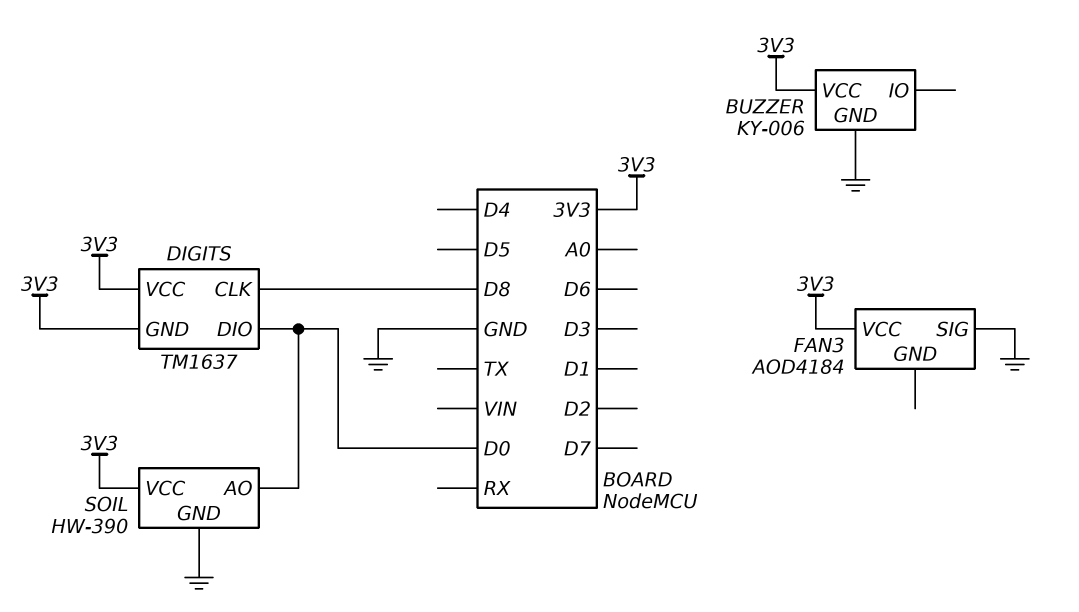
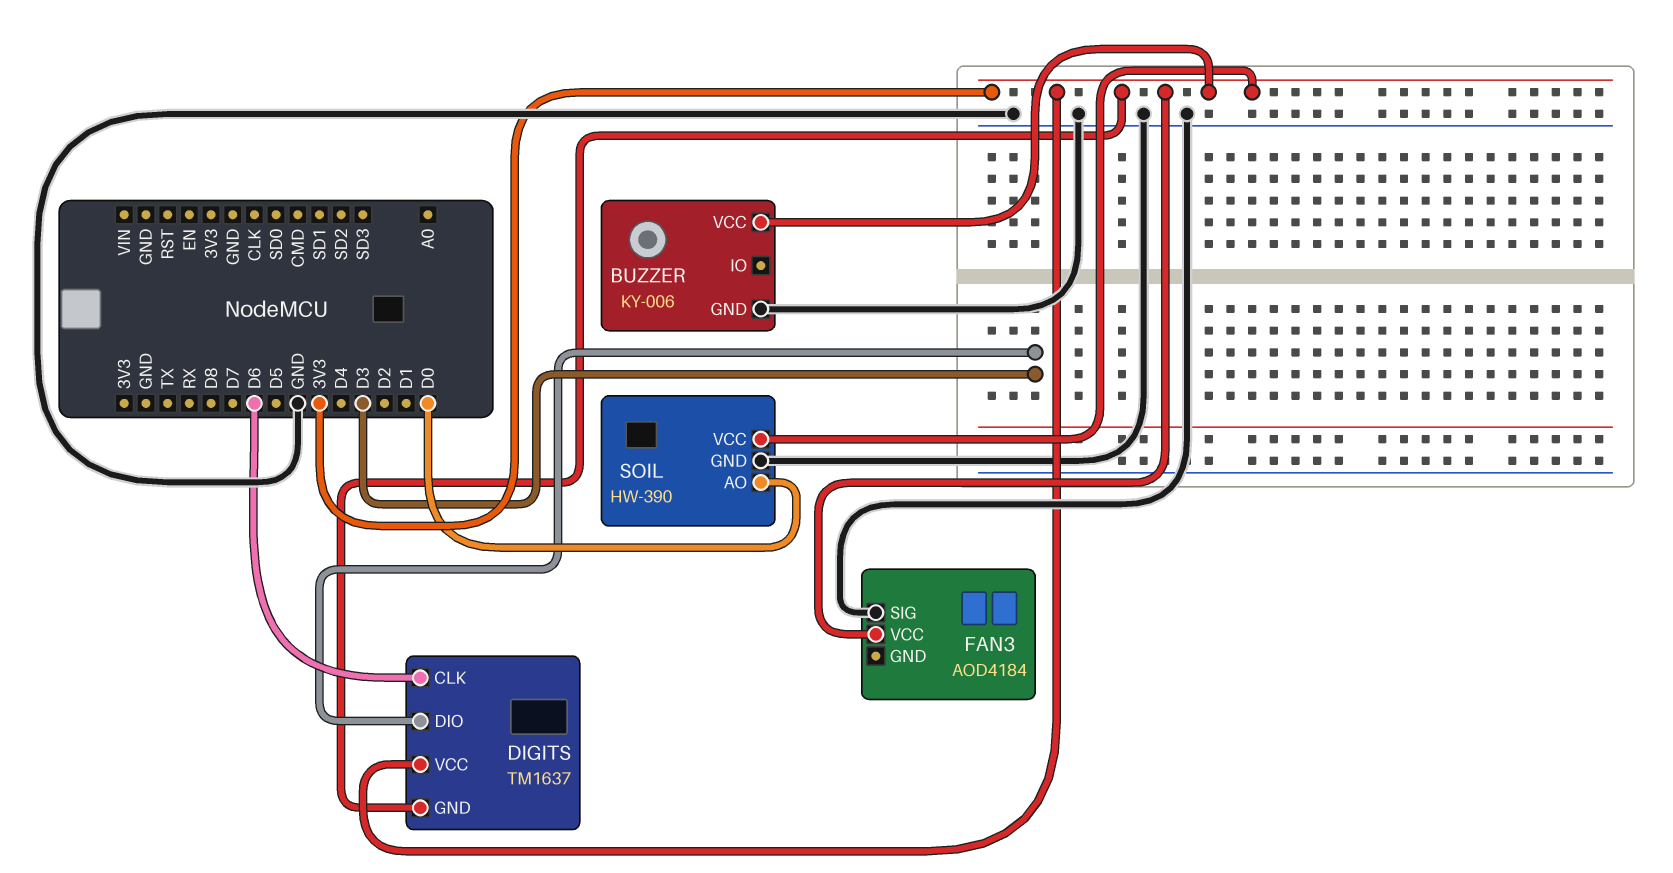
DIGITS pin CLK: D8 -> D6
DIGITS pin DIO: D0 -> D3

